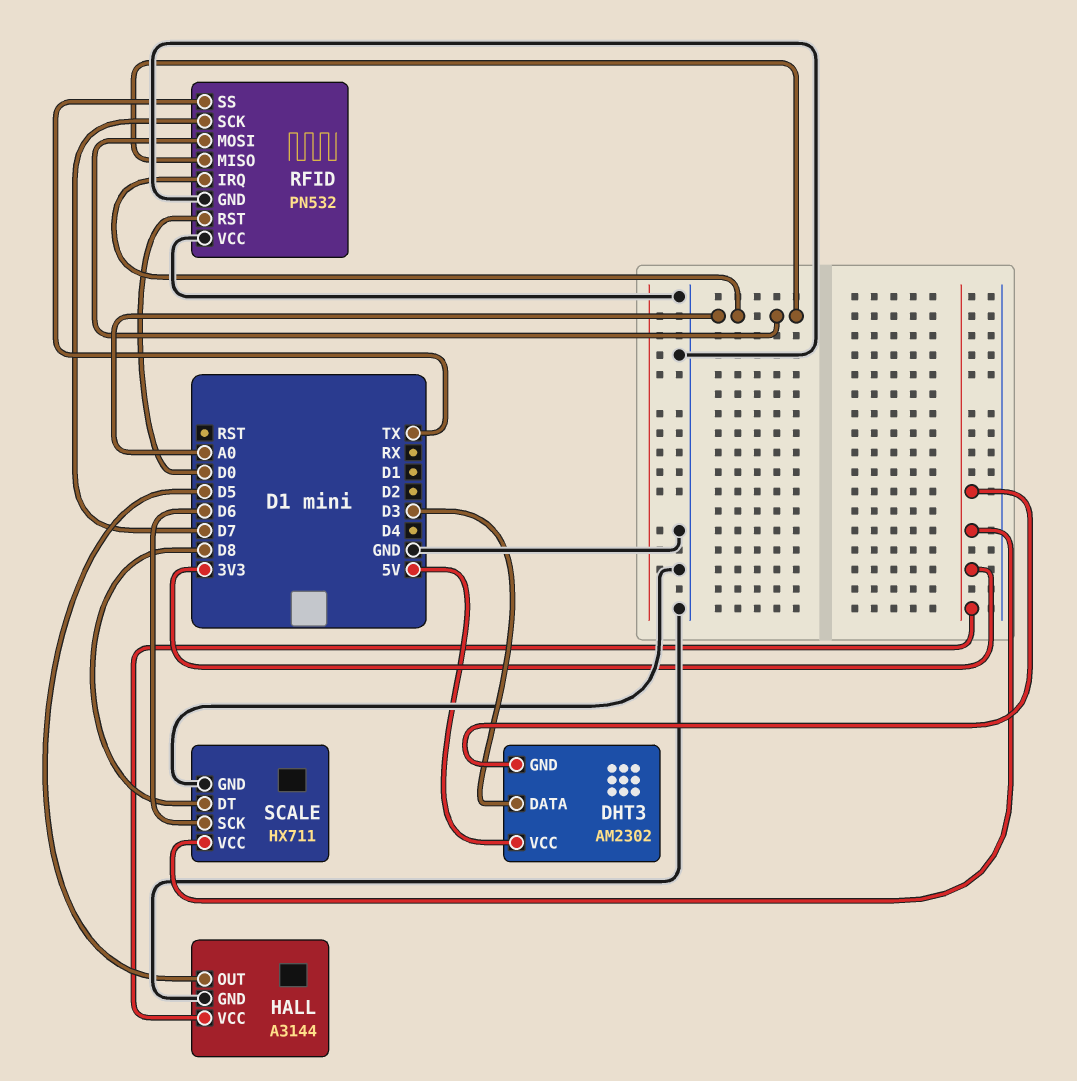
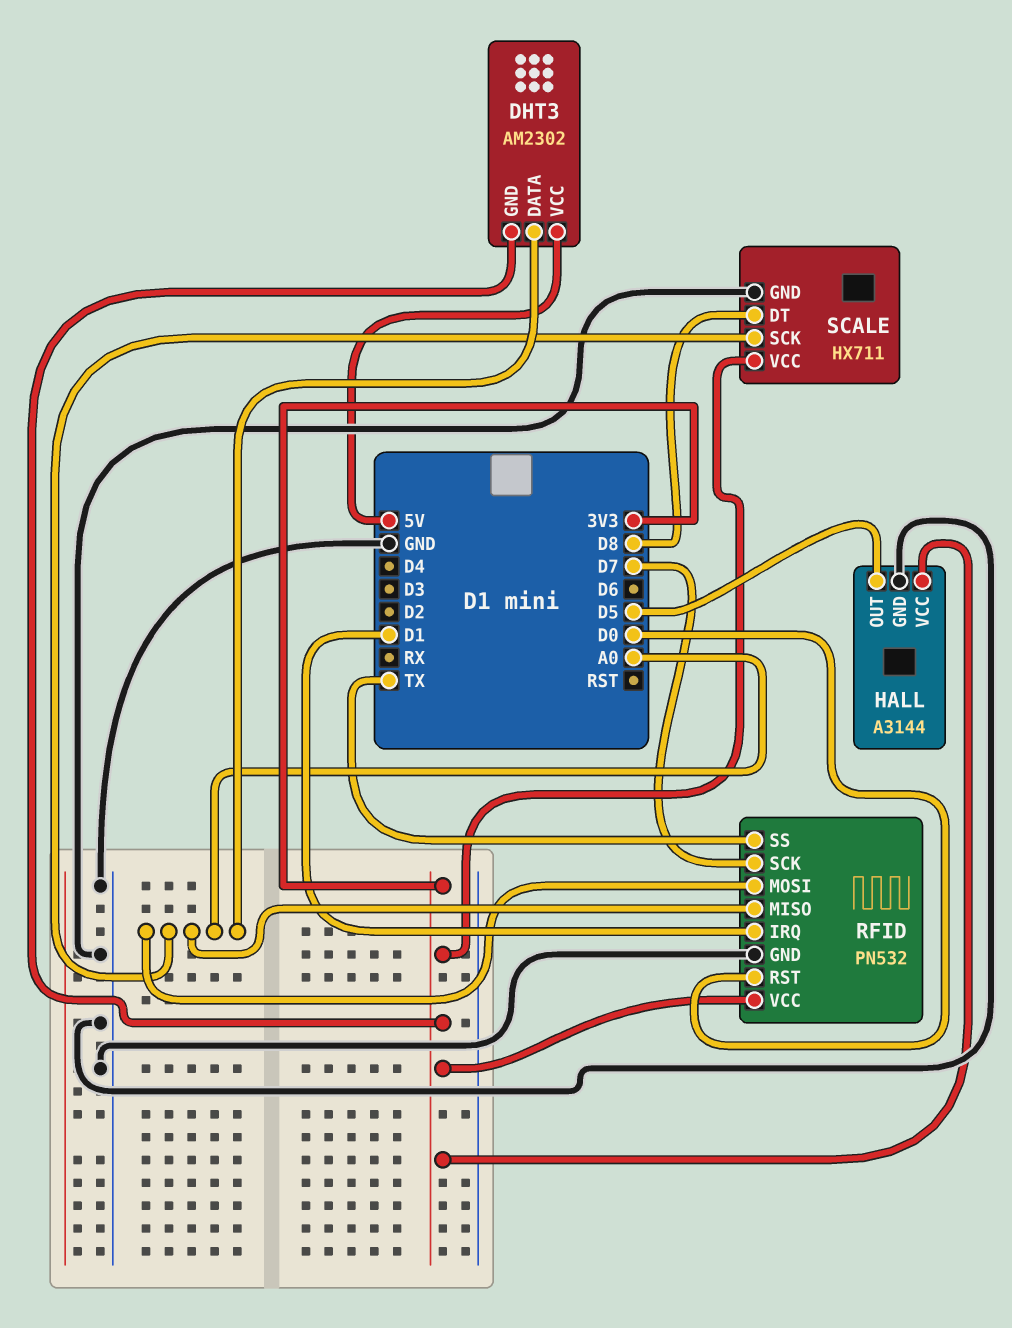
DHT3 pin DATA: D3 -> A0
RFID pin IRQ: A0 -> D1
RFID pin VCC: GND -> 3V3
SCALE pin SCK: D6 -> A0

